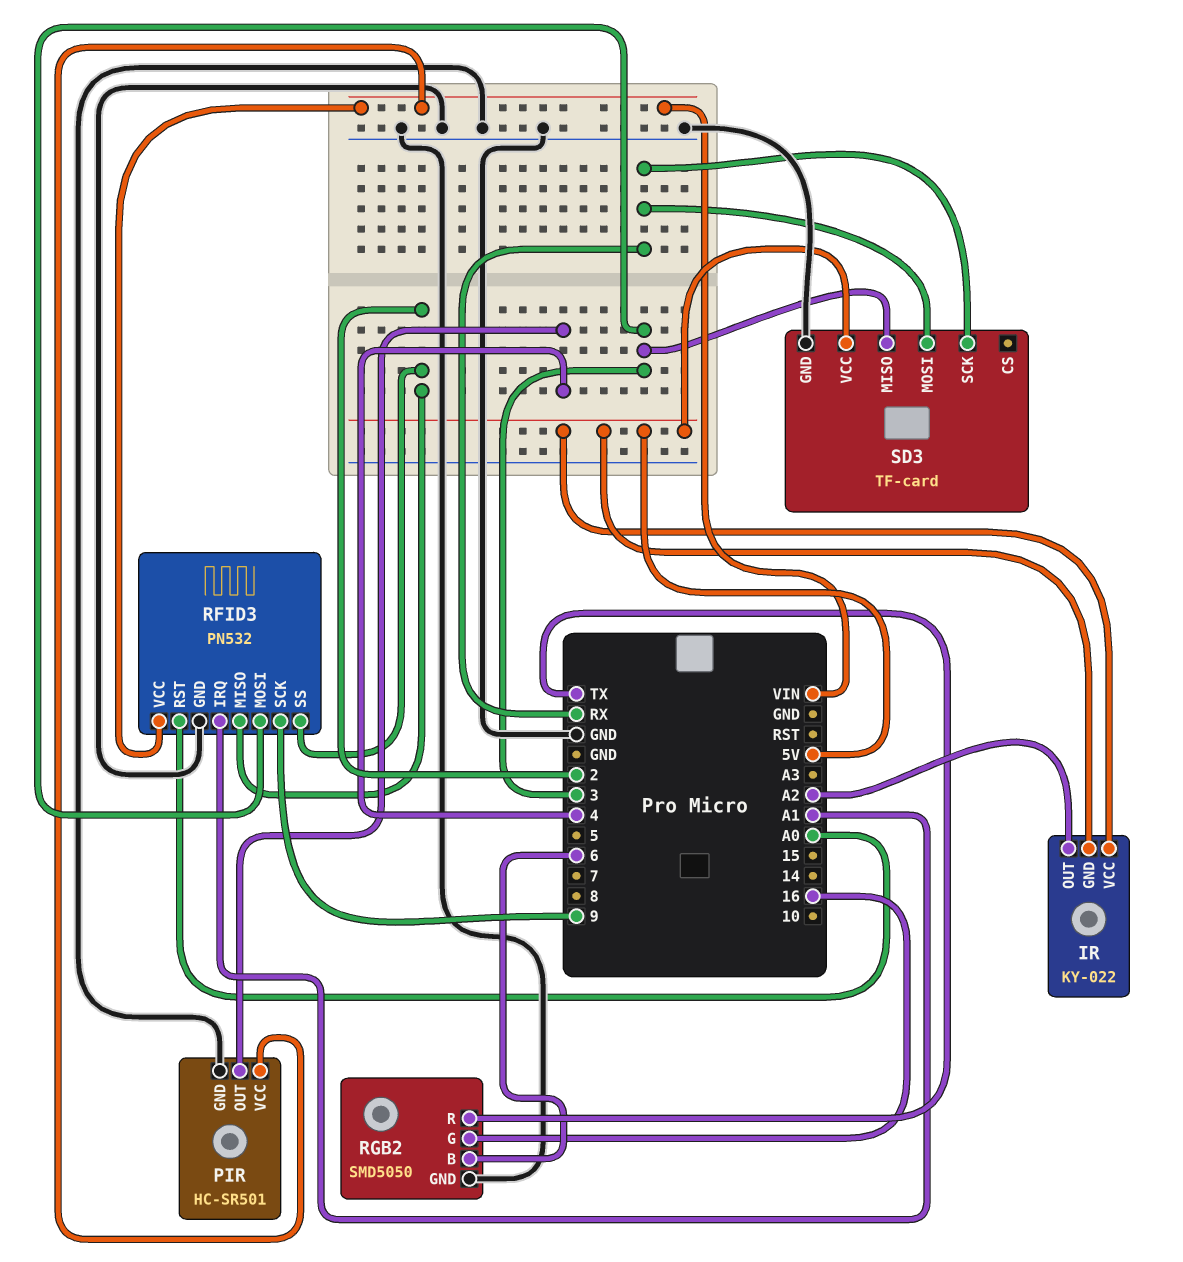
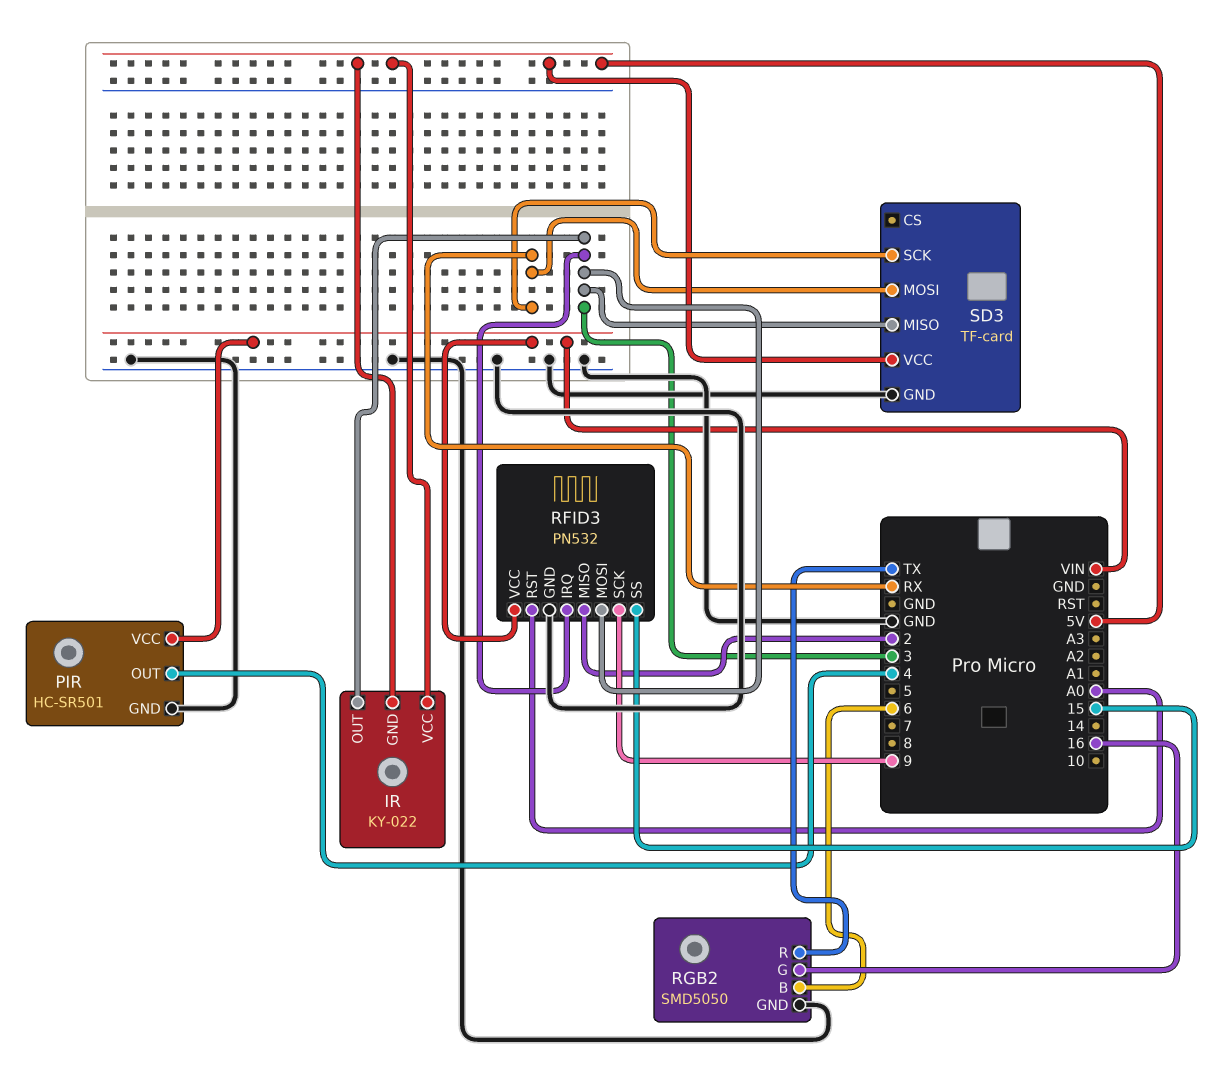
IR pin OUT: A2 -> 3
RFID3 pin IRQ: A1 -> 3
RFID3 pin SS: 2 -> 15

